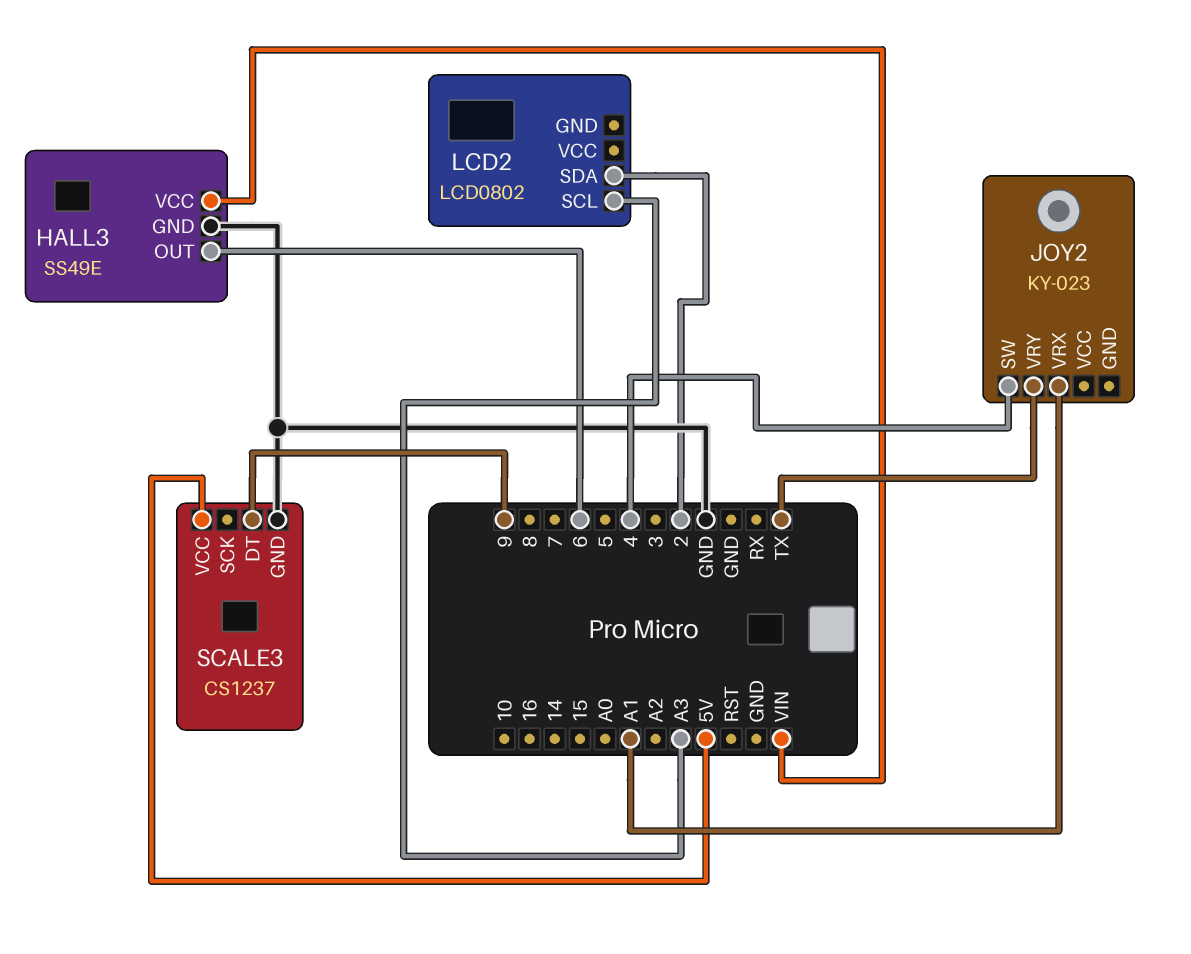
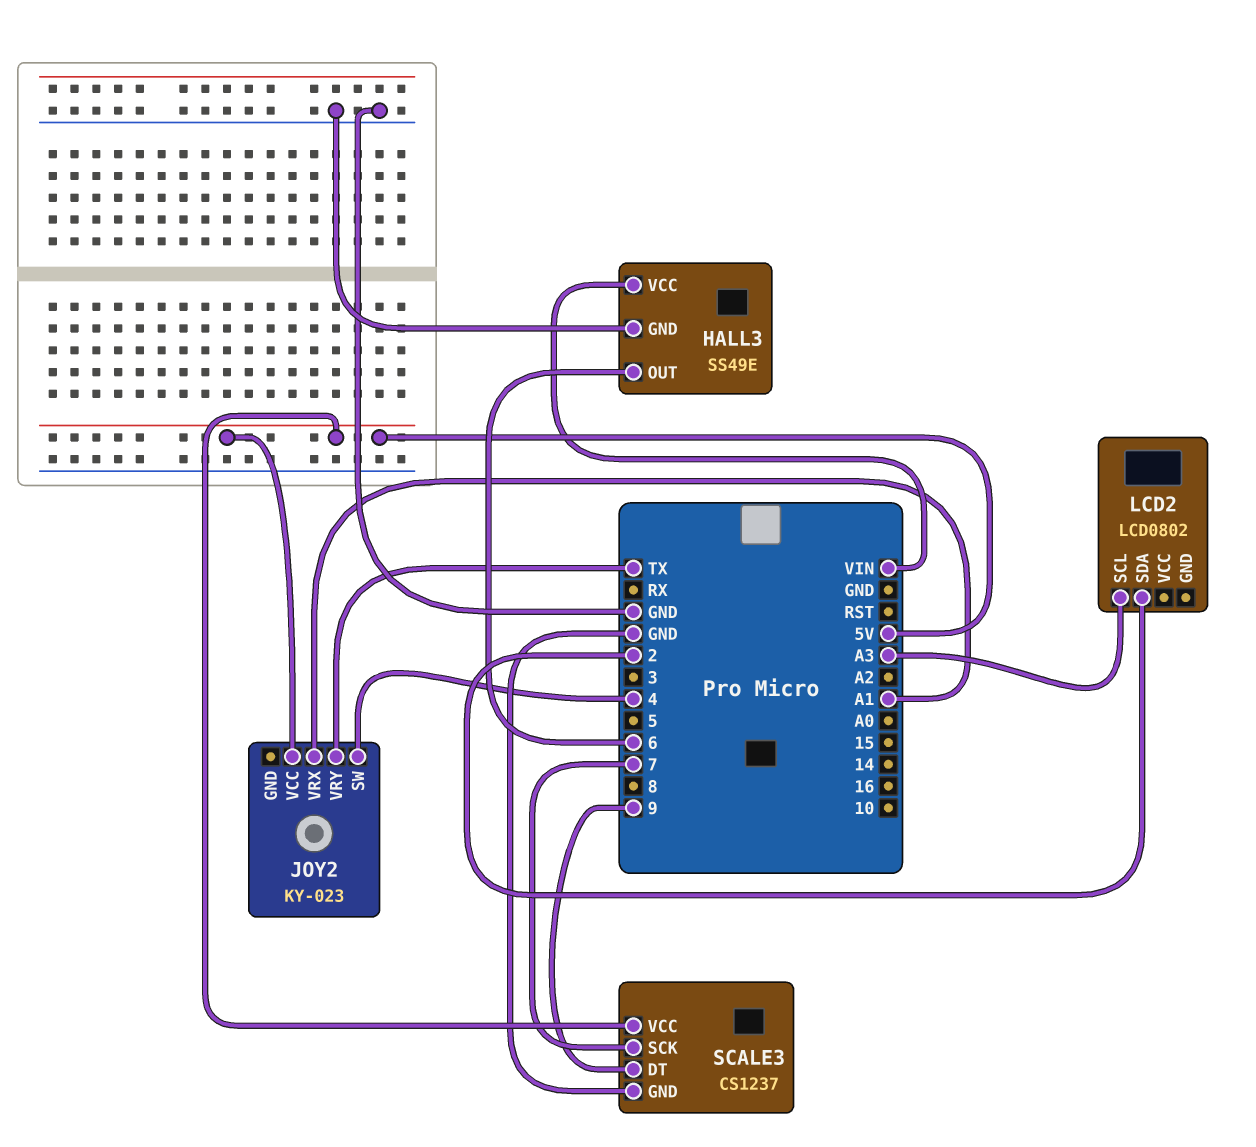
JOY2 pin VCC: none -> 5V
SCALE3 pin SCK: none -> 7

